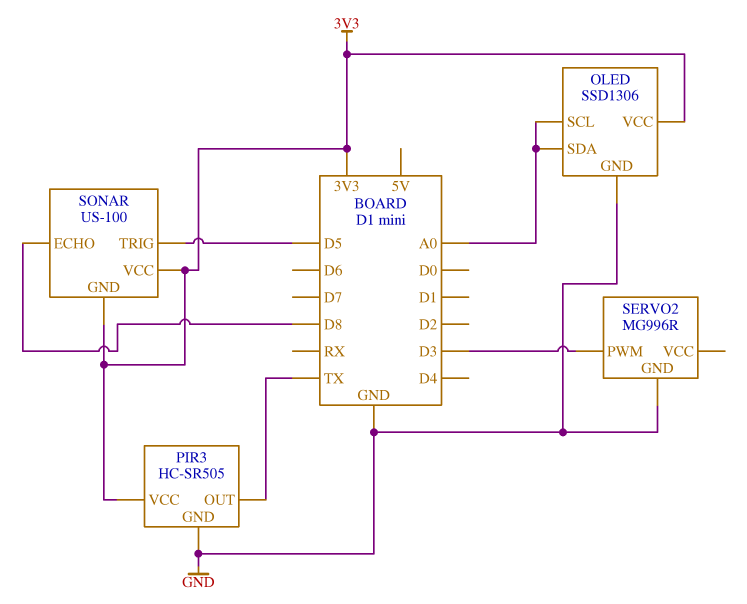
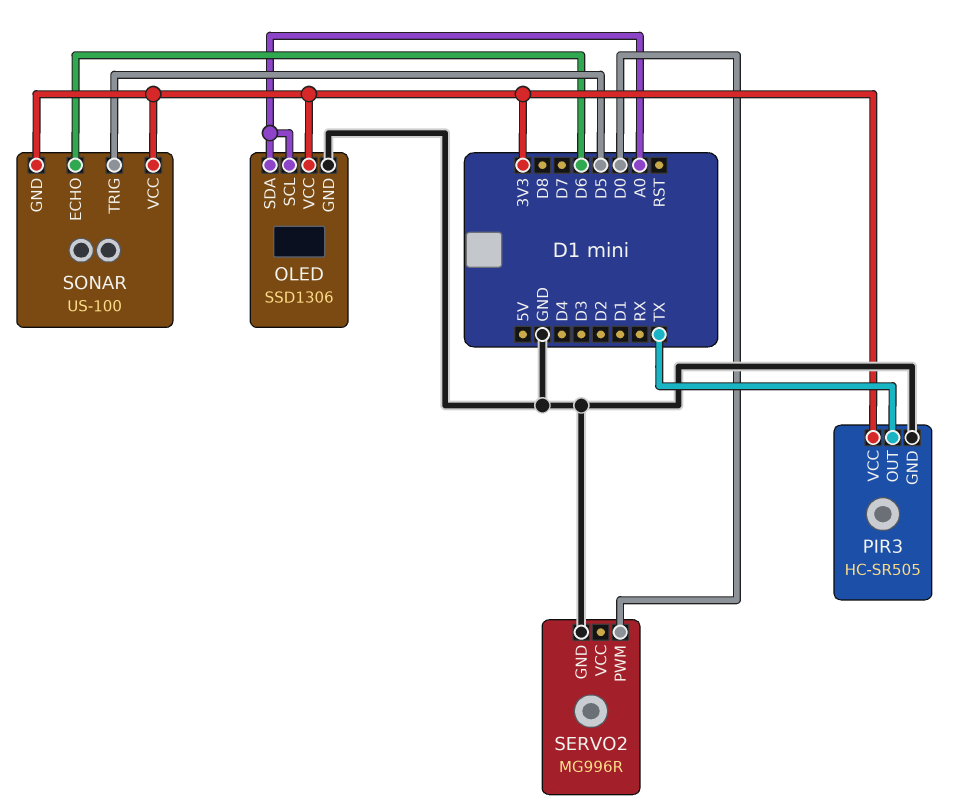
SERVO2 pin PWM: D3 -> D0
SONAR pin ECHO: D8 -> D6

